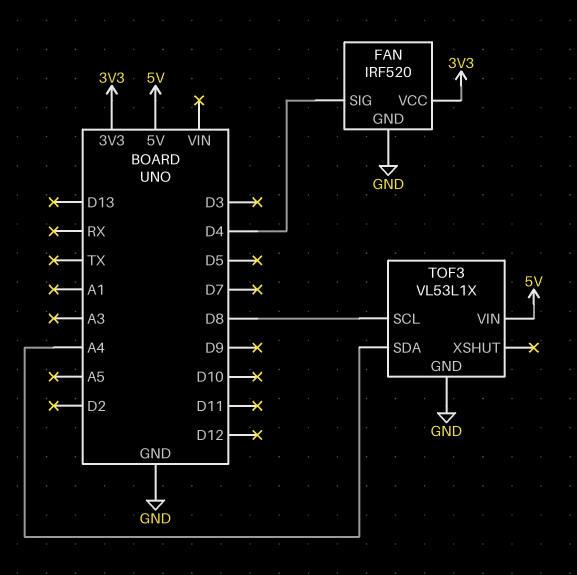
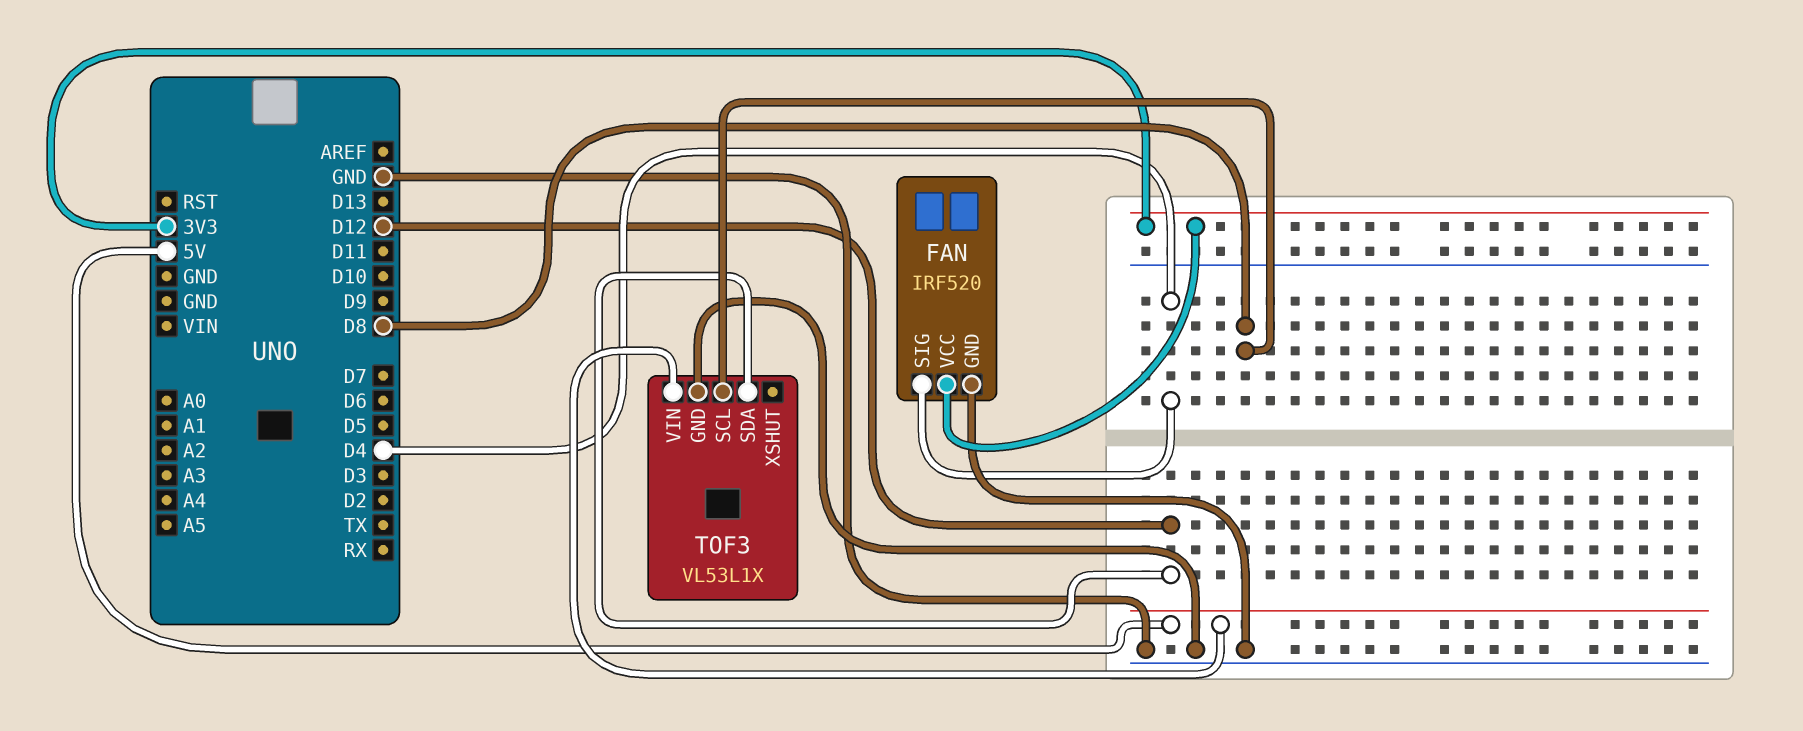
TOF3 pin SDA: A4 -> D12

